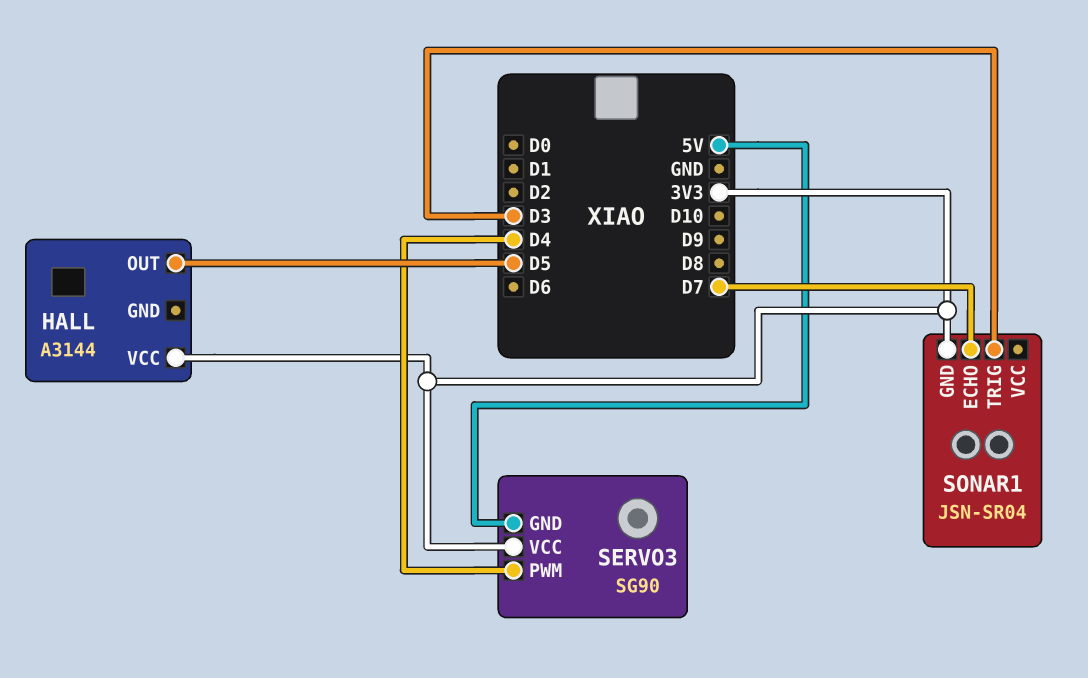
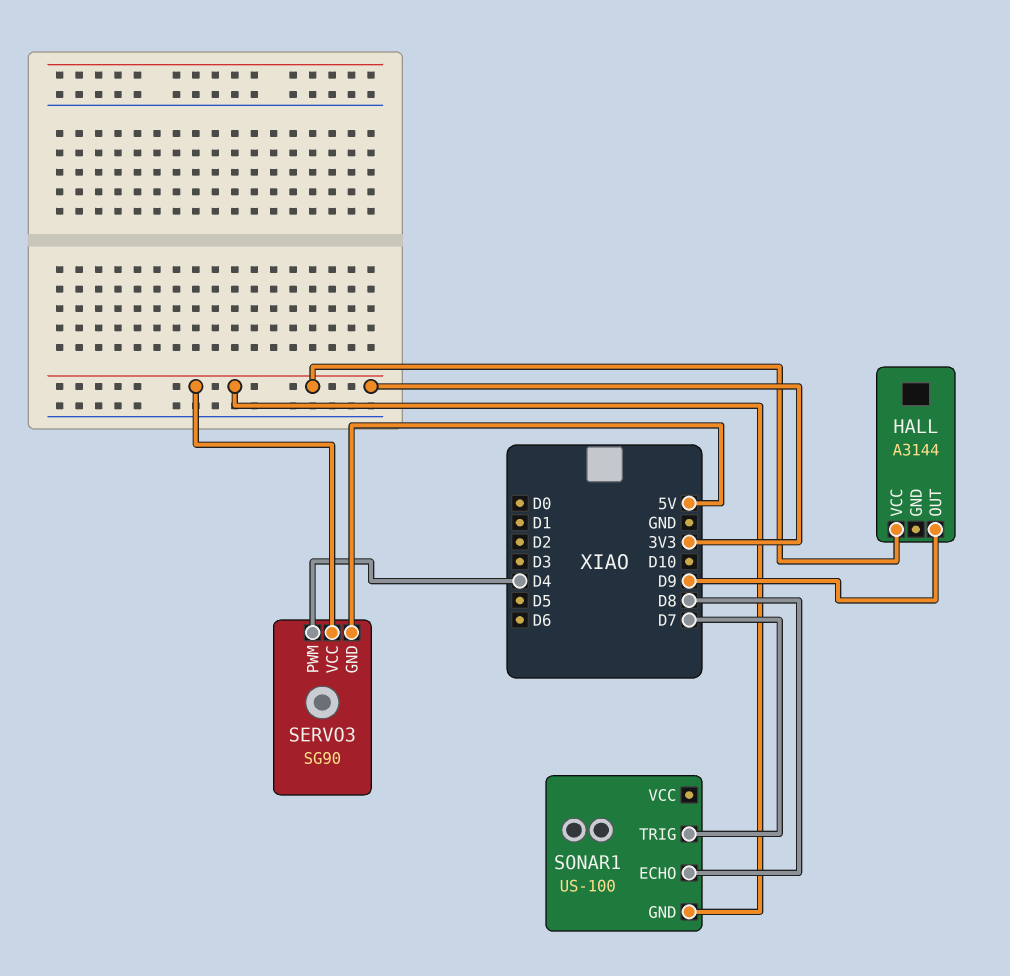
HALL pin OUT: D5 -> D9
SONAR1: JSN-SR04 -> US-100
SONAR1 pin ECHO: D7 -> D8
SONAR1 pin TRIG: D3 -> D7

